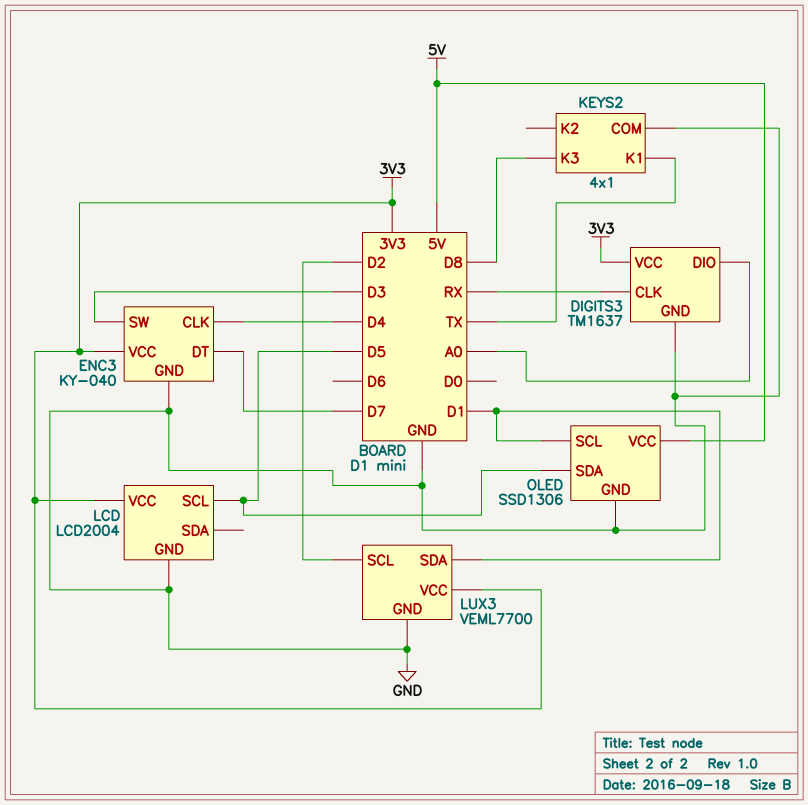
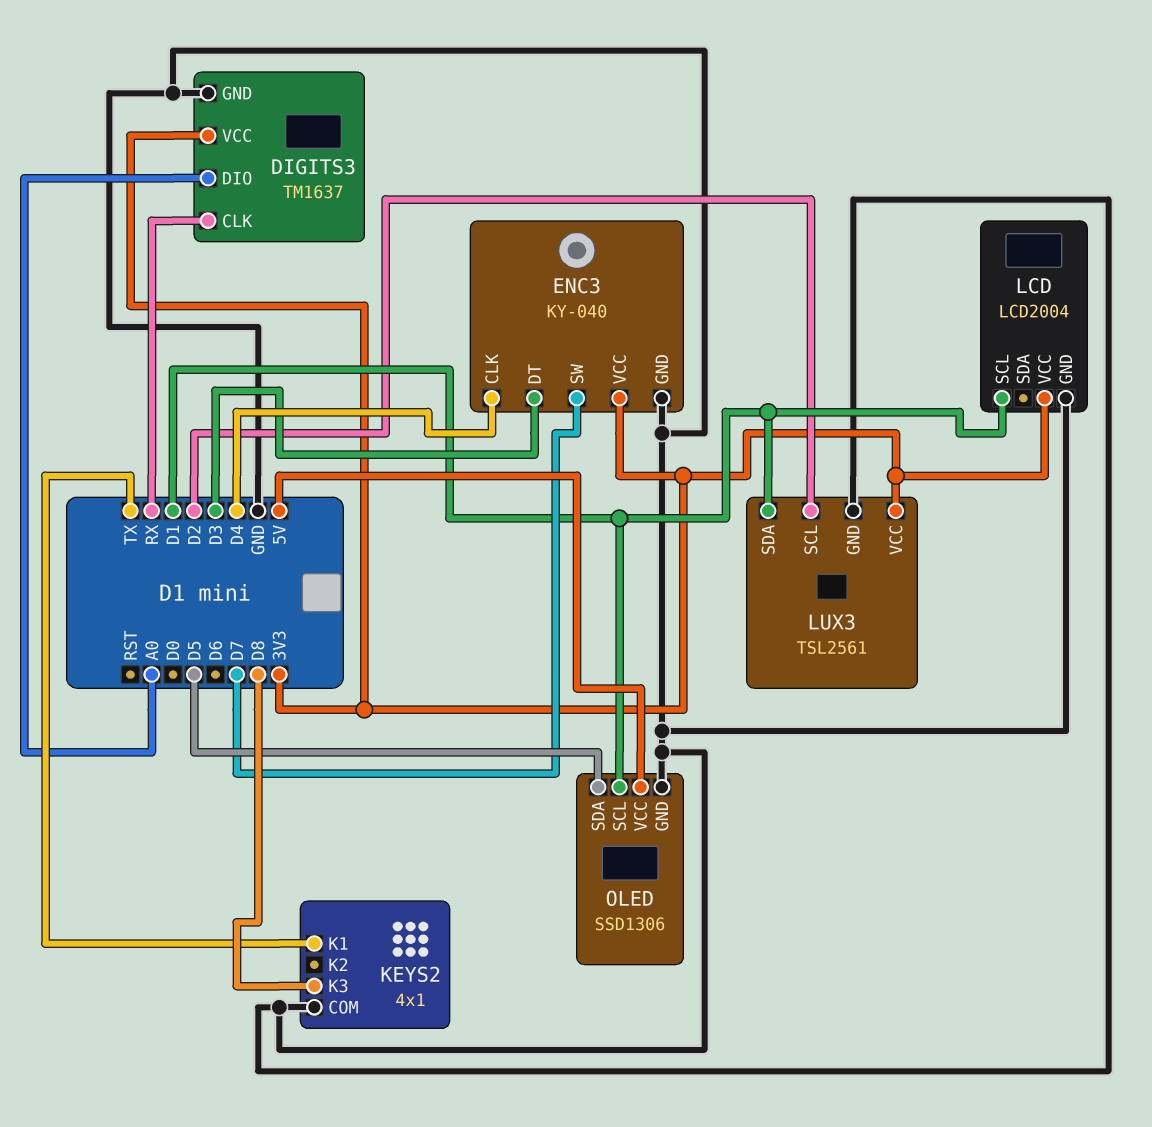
ENC3 pin DT: D7 -> D3
ENC3 pin SW: D3 -> D7
LCD pin SCL: D5 -> D1
LUX3: VEML7700 -> TSL2561

